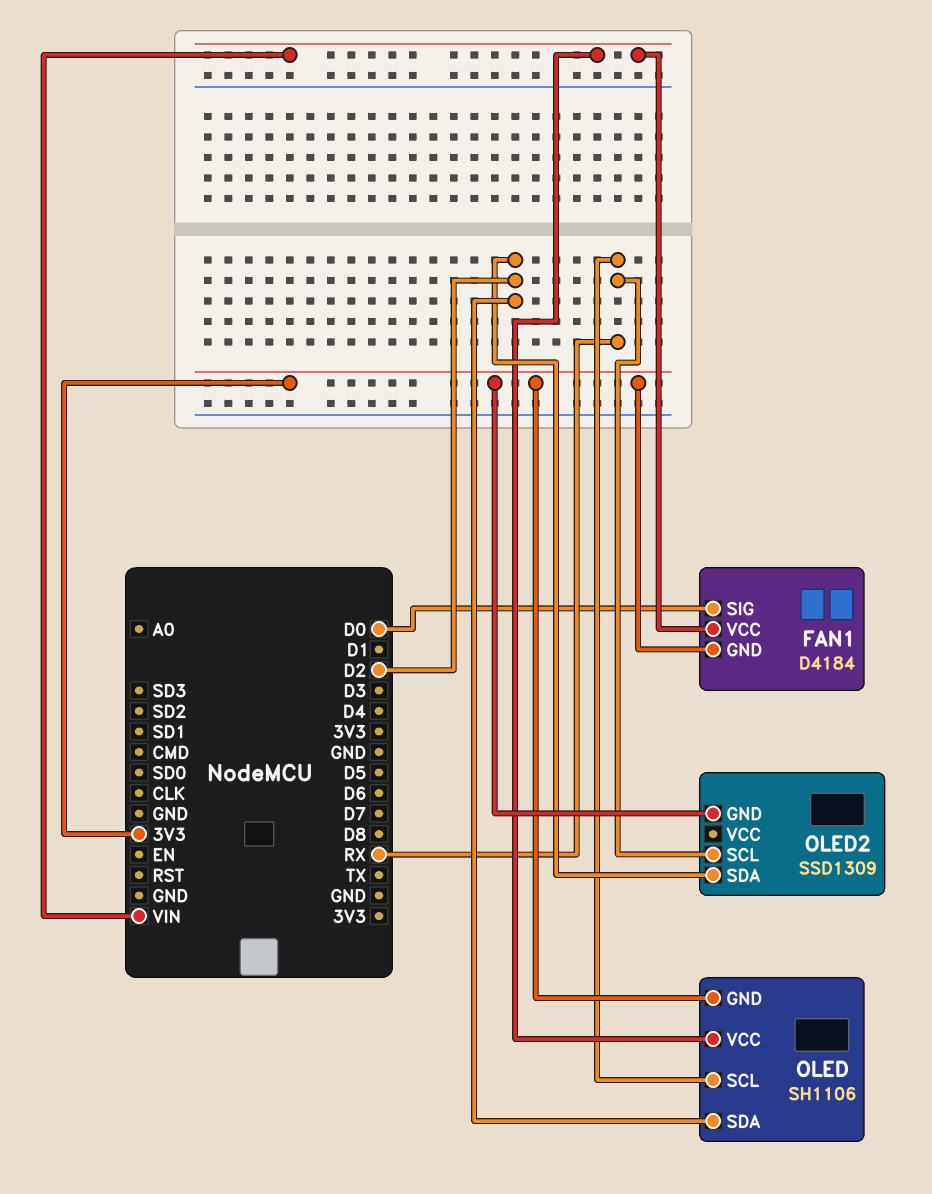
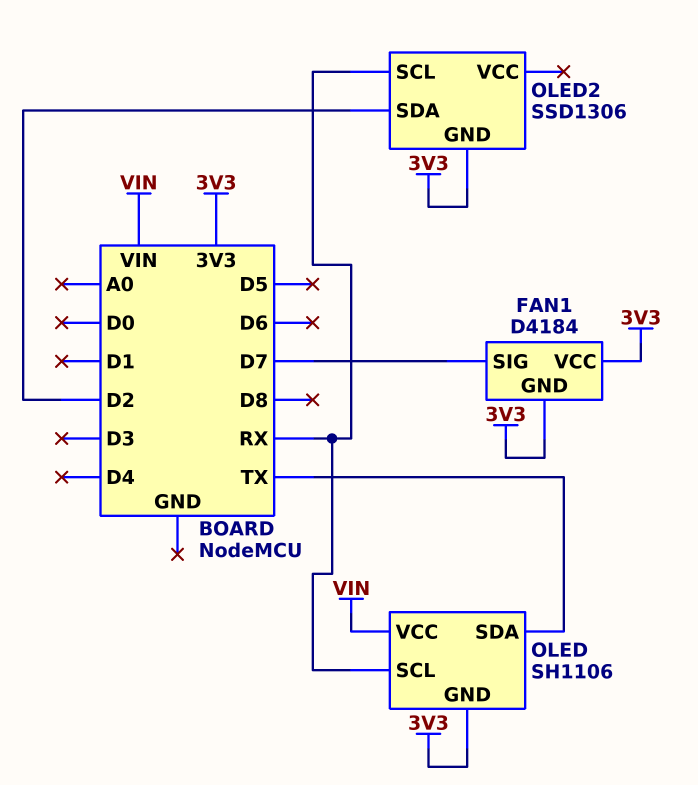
FAN1 pin SIG: D0 -> D7
FAN1 pin VCC: VIN -> 3V3
OLED pin SDA: D2 -> TX
OLED2: SSD1309 -> SSD1306

